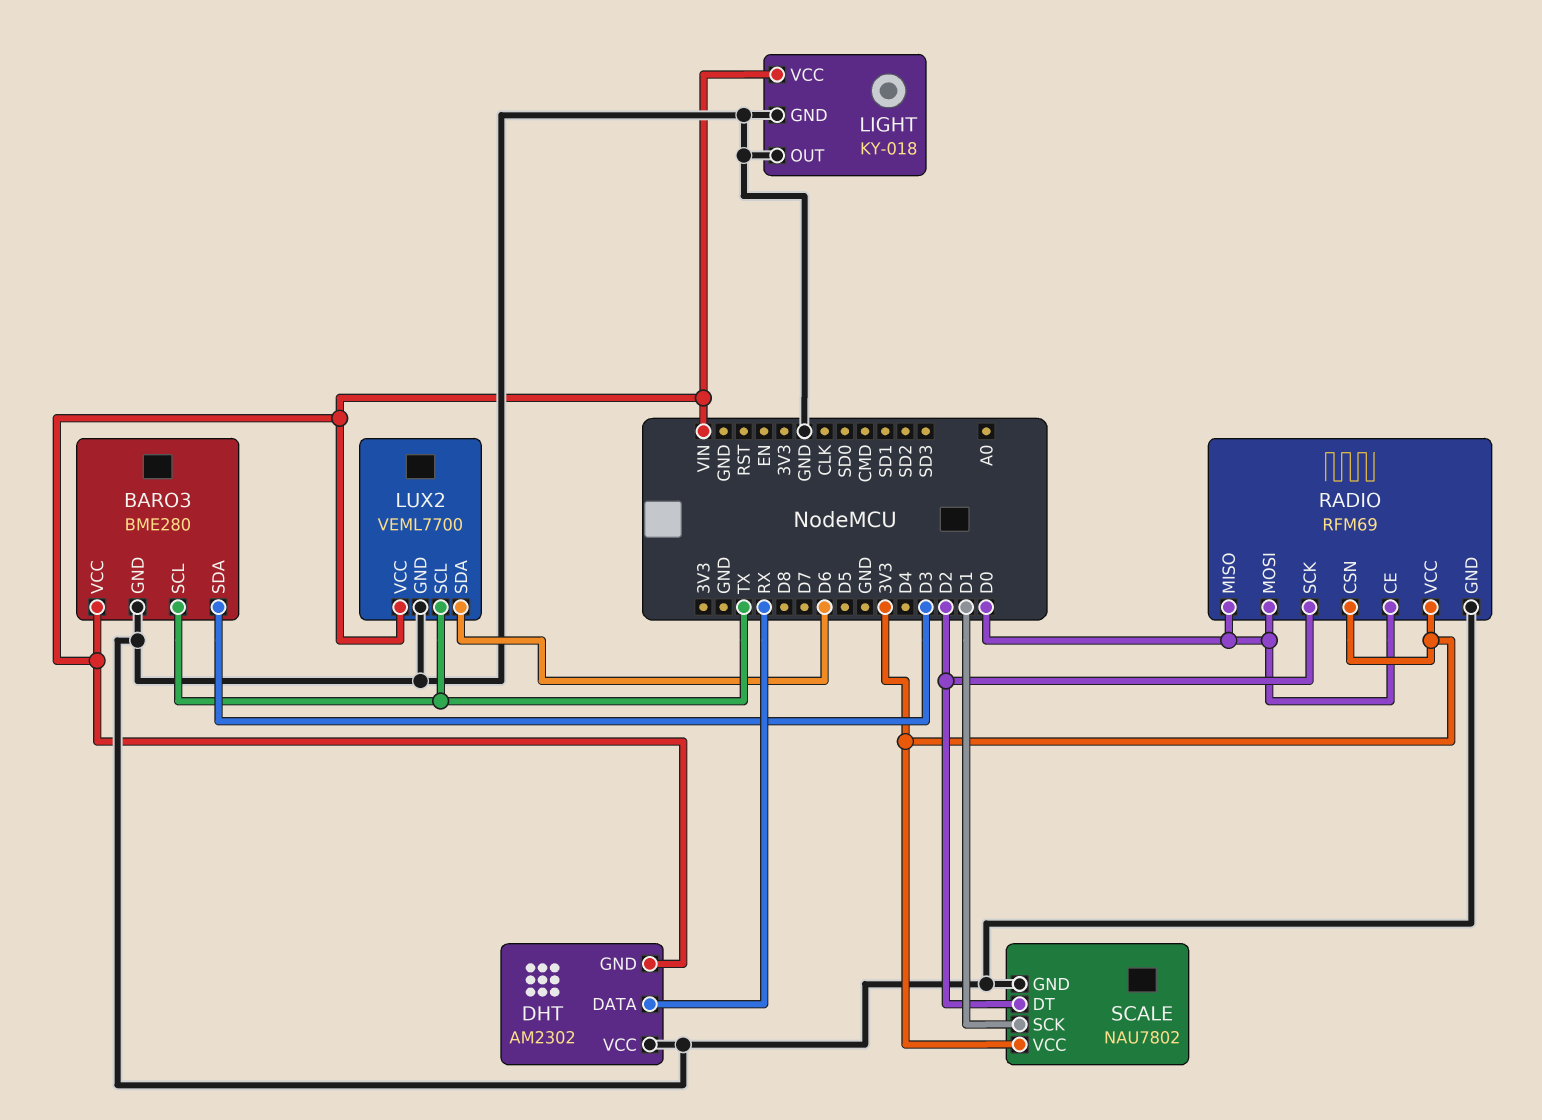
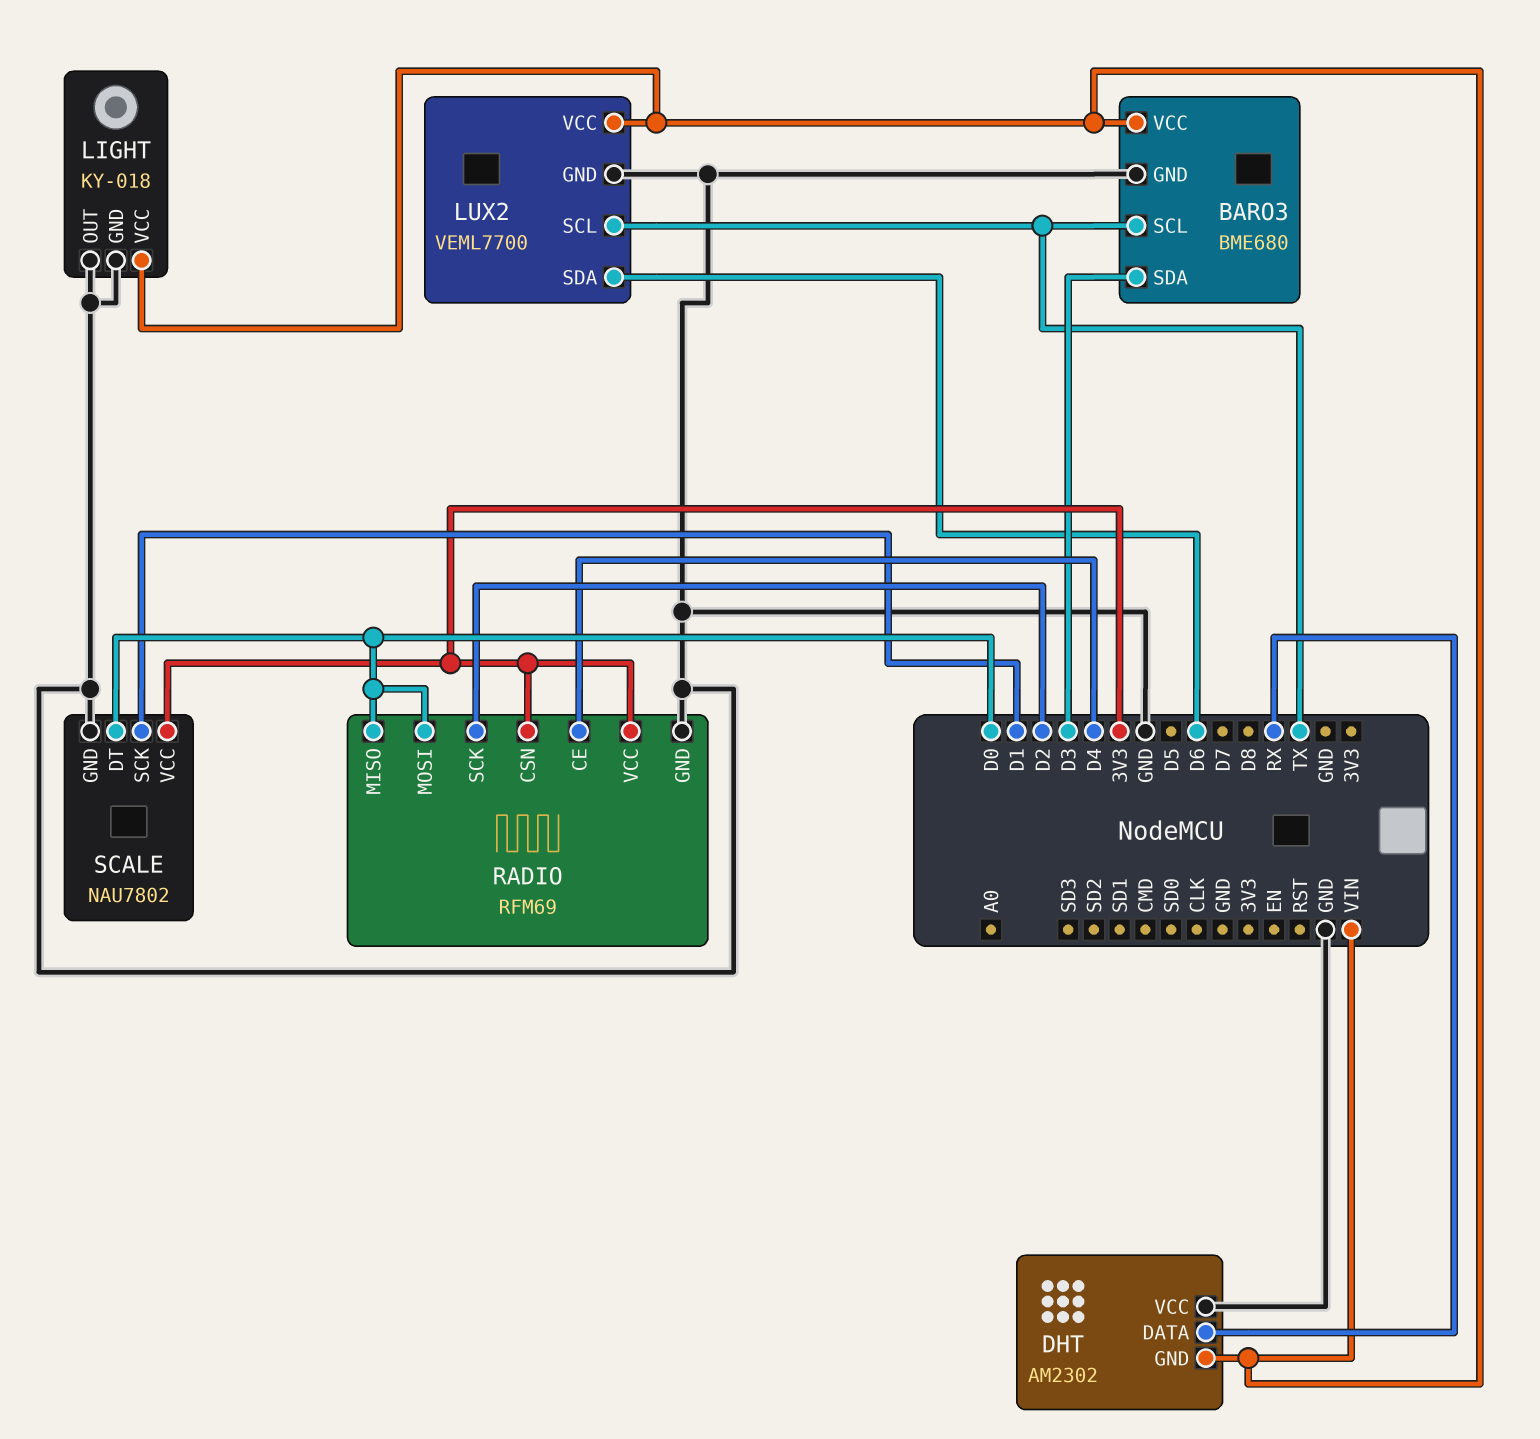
BARO3: BME280 -> BME680
RADIO pin CE: D0 -> D4
SCALE pin DT: D2 -> D0

